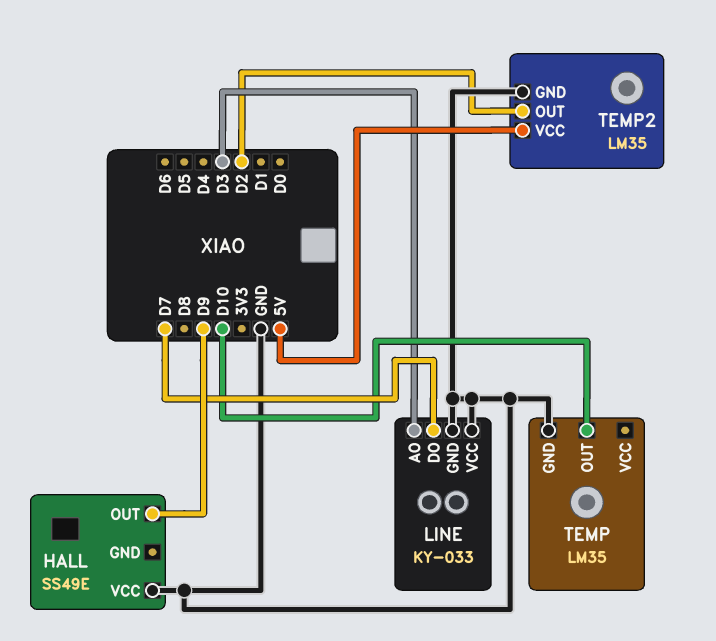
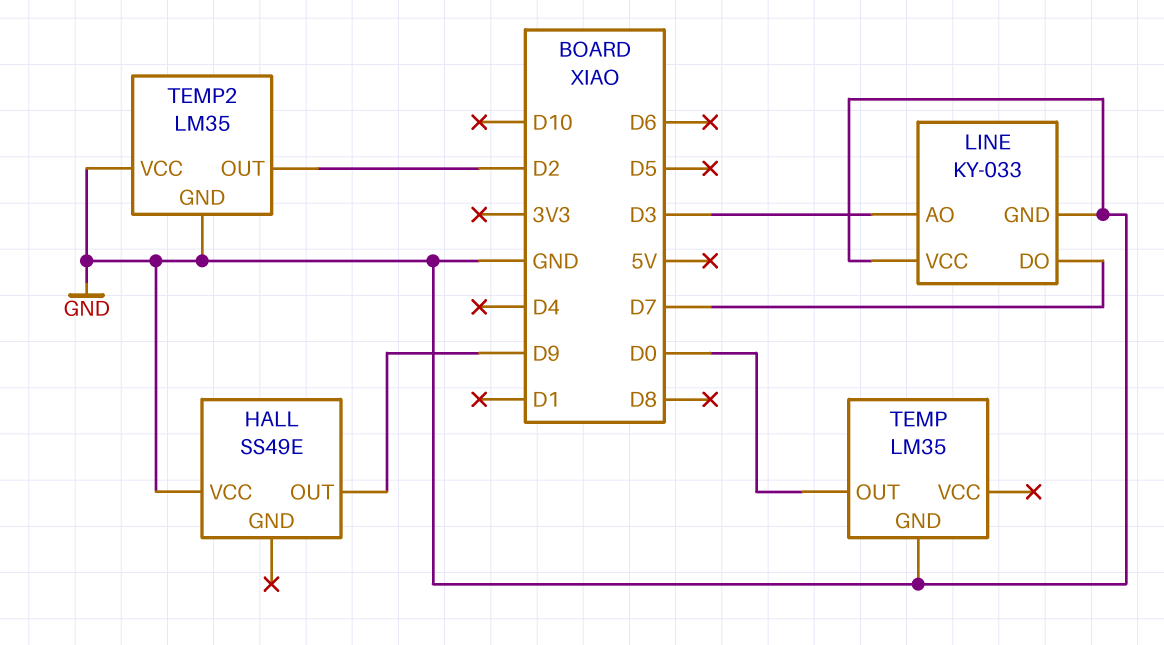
TEMP pin OUT: D10 -> D0
TEMP2 pin VCC: 5V -> GND

